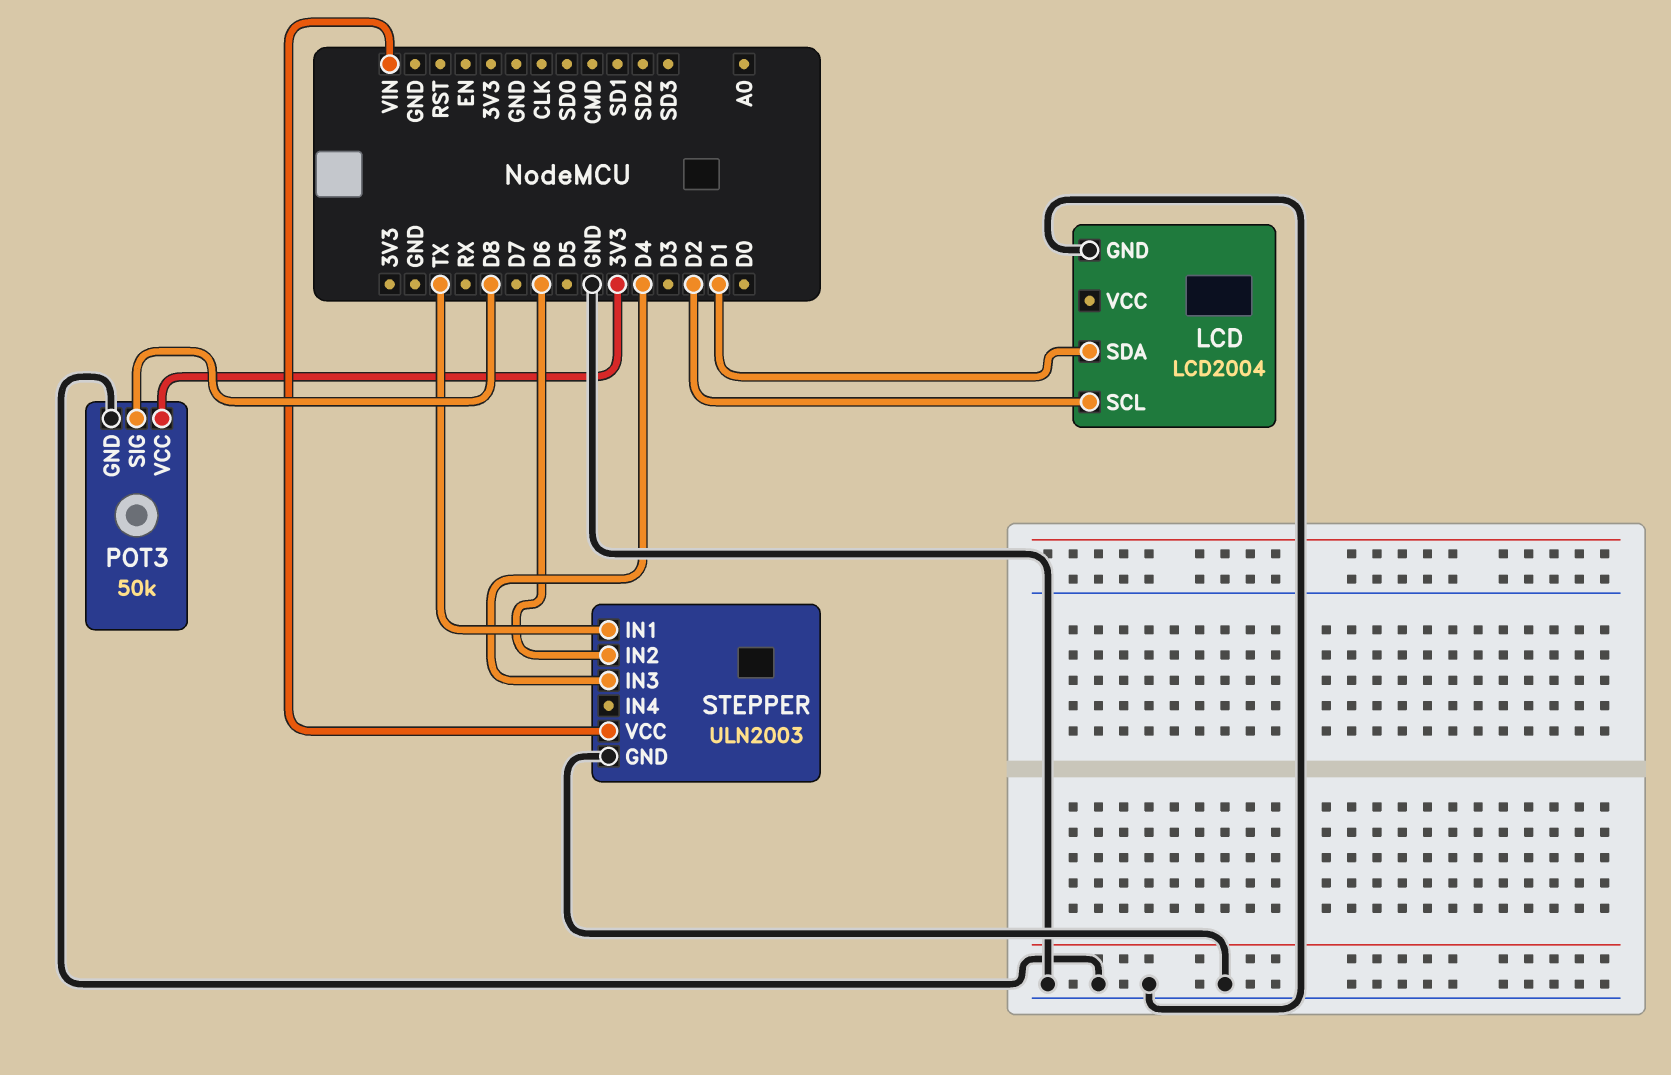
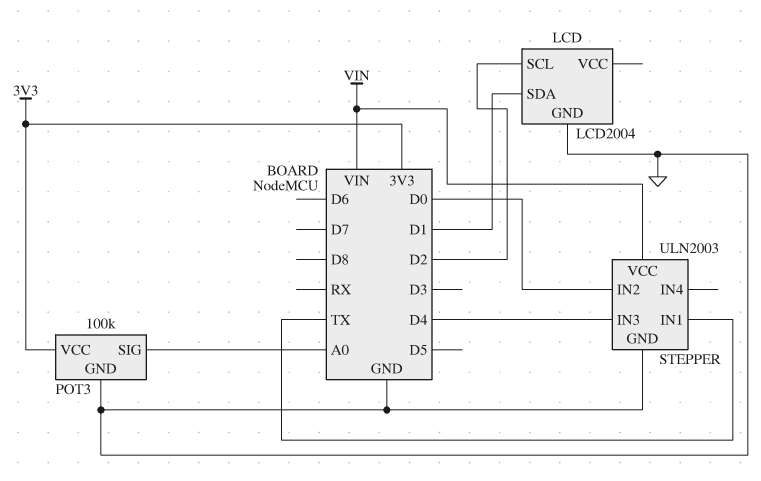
POT3: 50k -> 100k
POT3 pin SIG: D8 -> A0
STEPPER pin IN2: D6 -> D0

